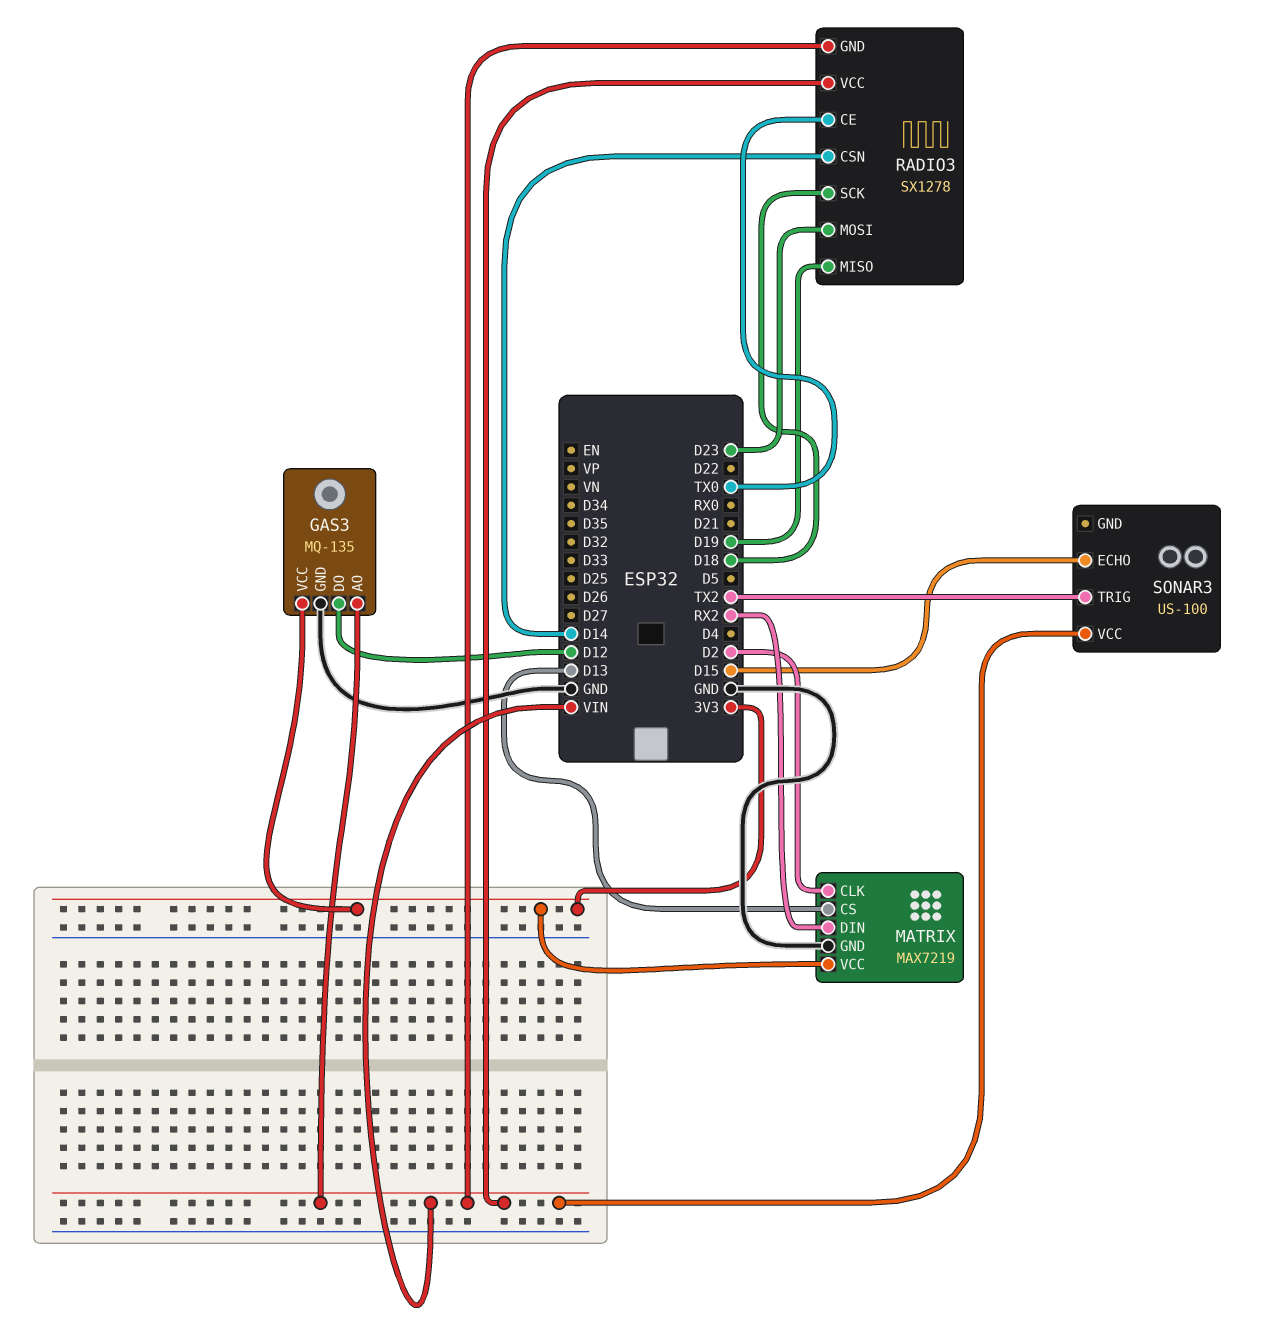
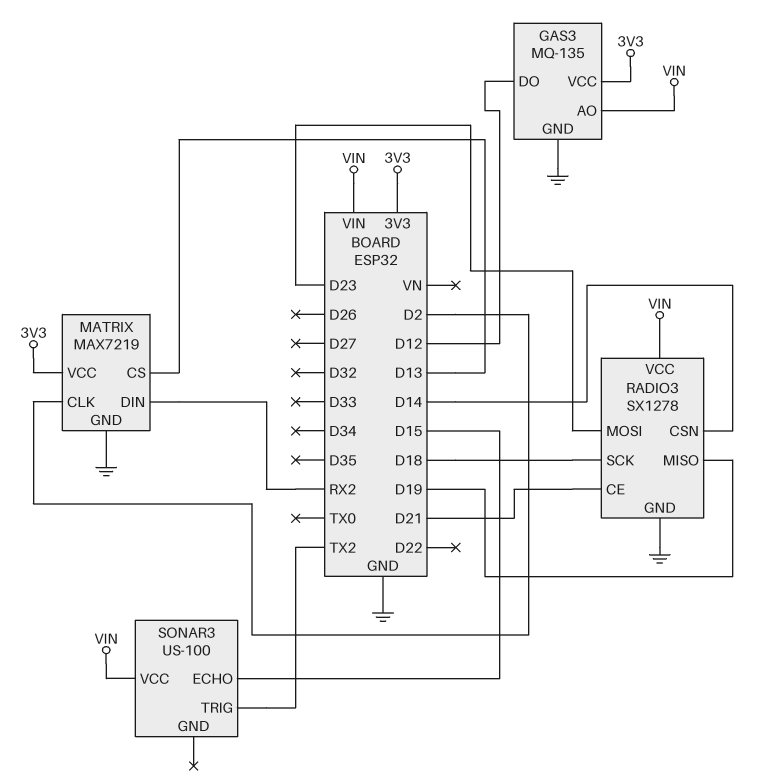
RADIO3 pin CE: TX0 -> D21
RADIO3 pin GND: VIN -> GND

